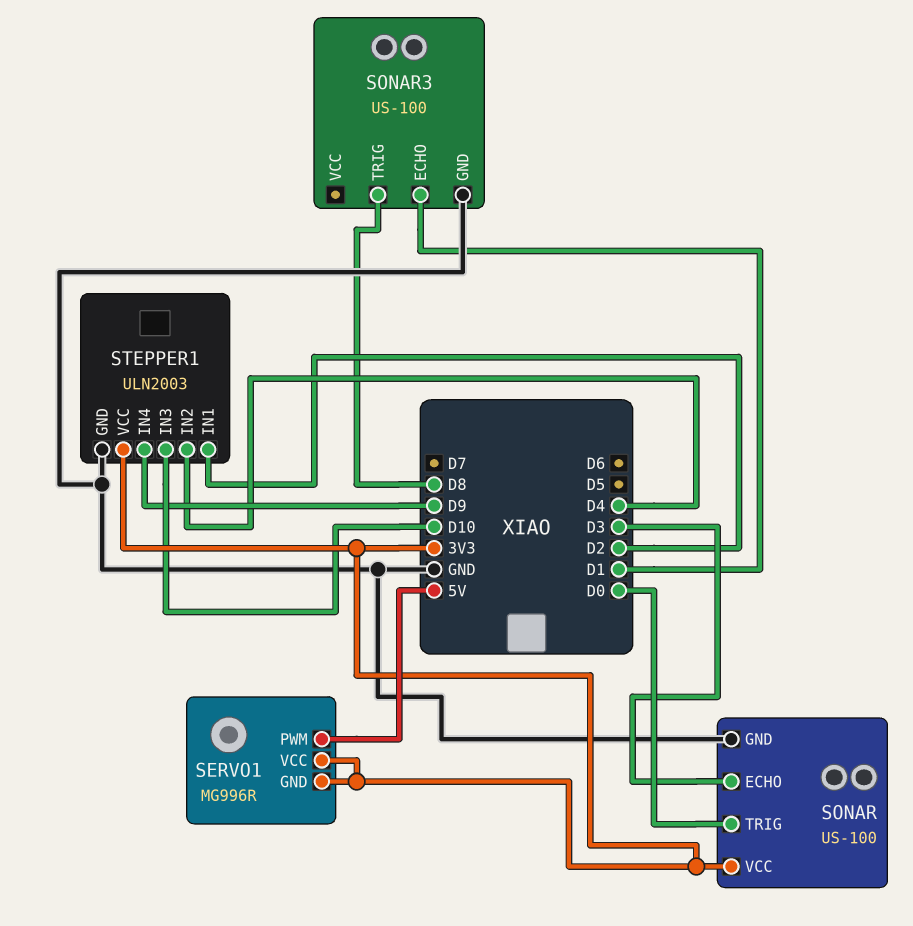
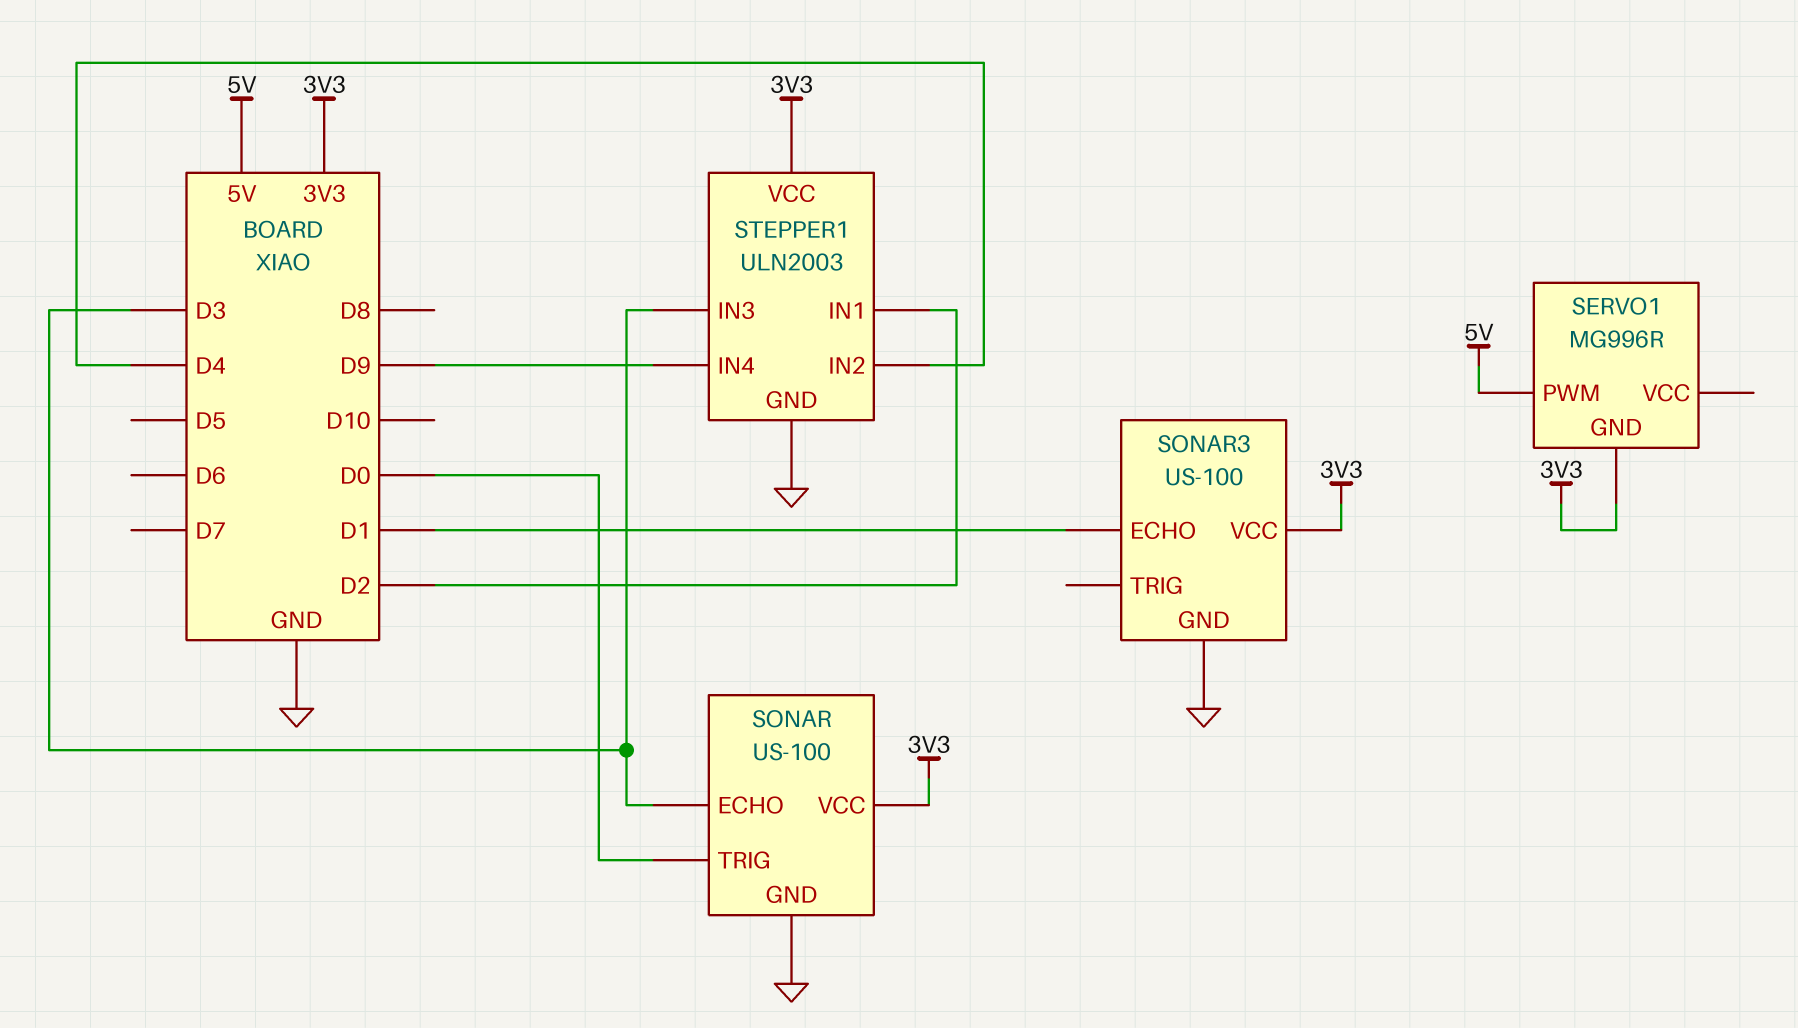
SERVO1 pin VCC: 3V3 -> none
SONAR3 pin TRIG: D8 -> none
SONAR3 pin VCC: none -> 3V3
STEPPER1 pin IN3: D10 -> D3

